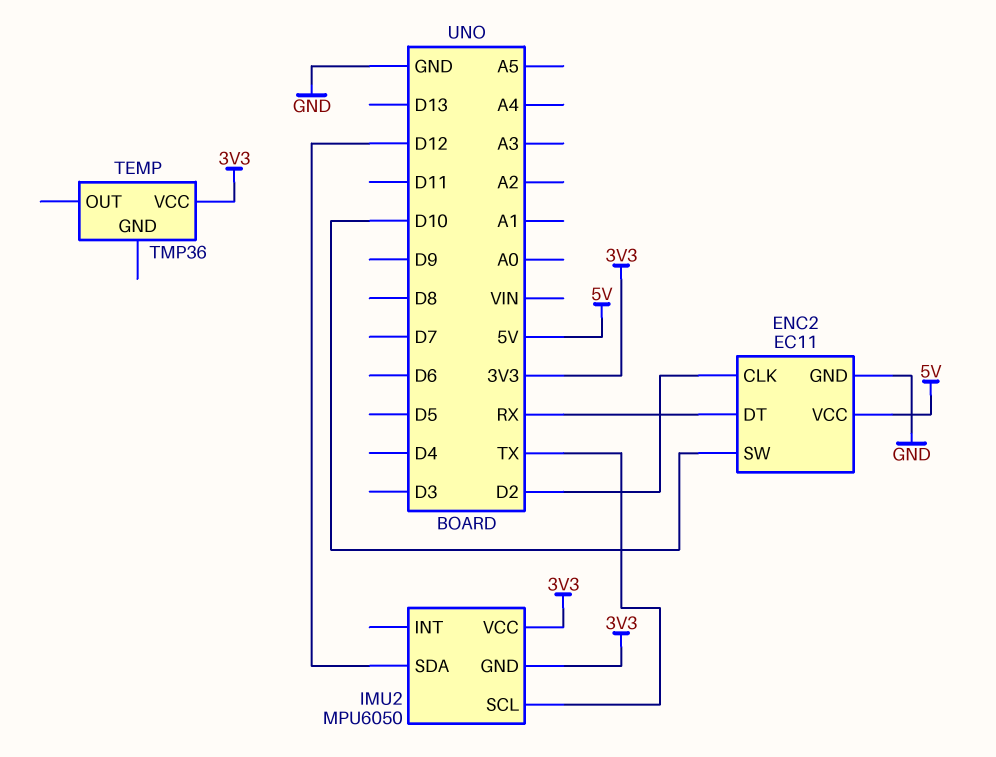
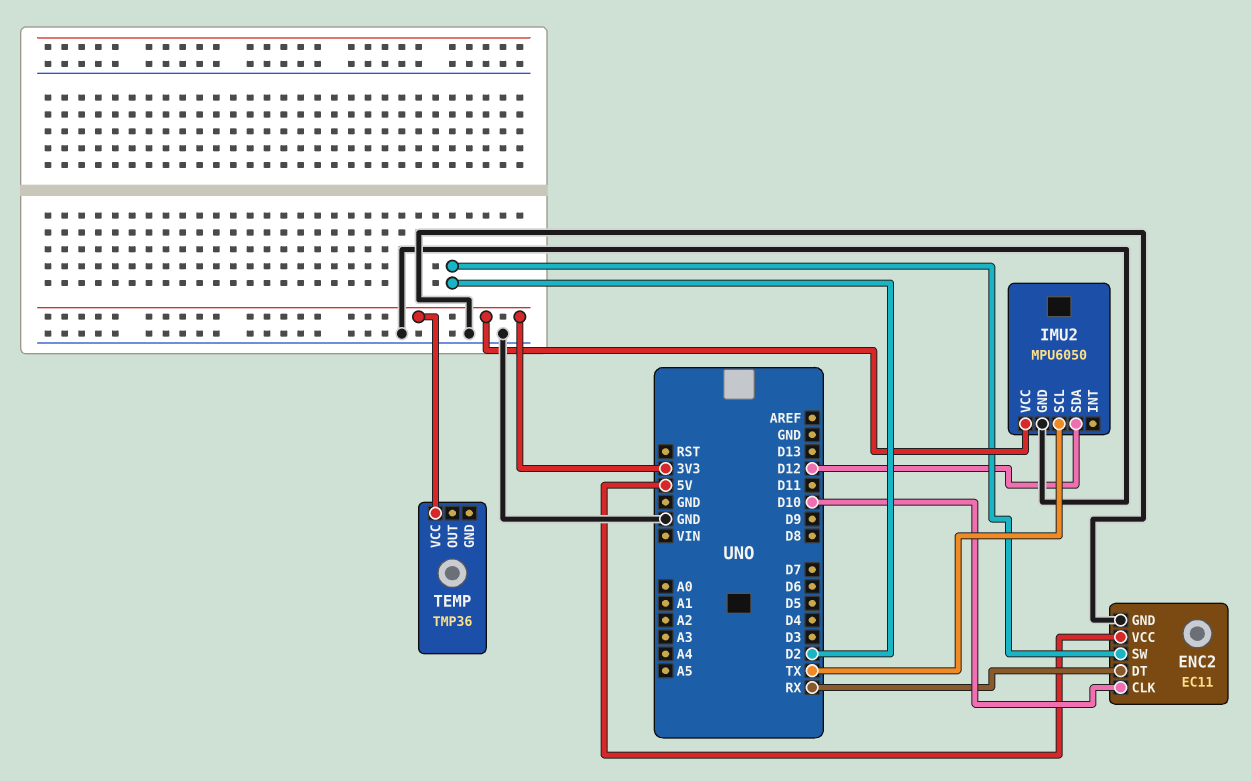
ENC2 pin CLK: D2 -> D10
ENC2 pin SW: D10 -> D2
IMU2 pin GND: 3V3 -> GND

